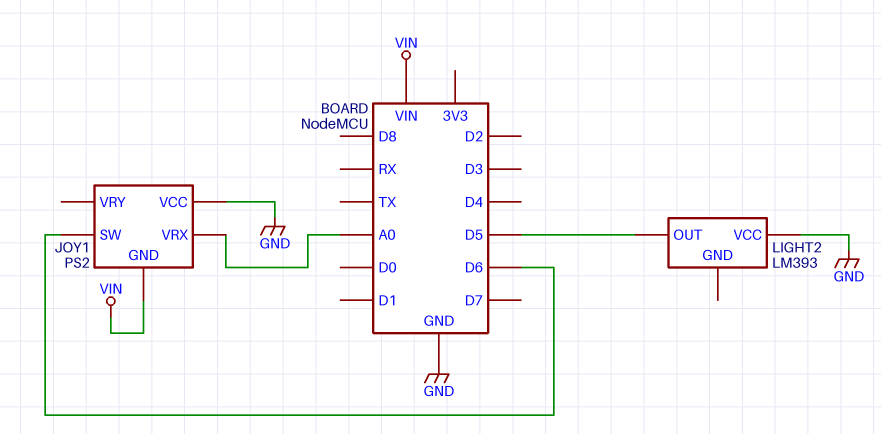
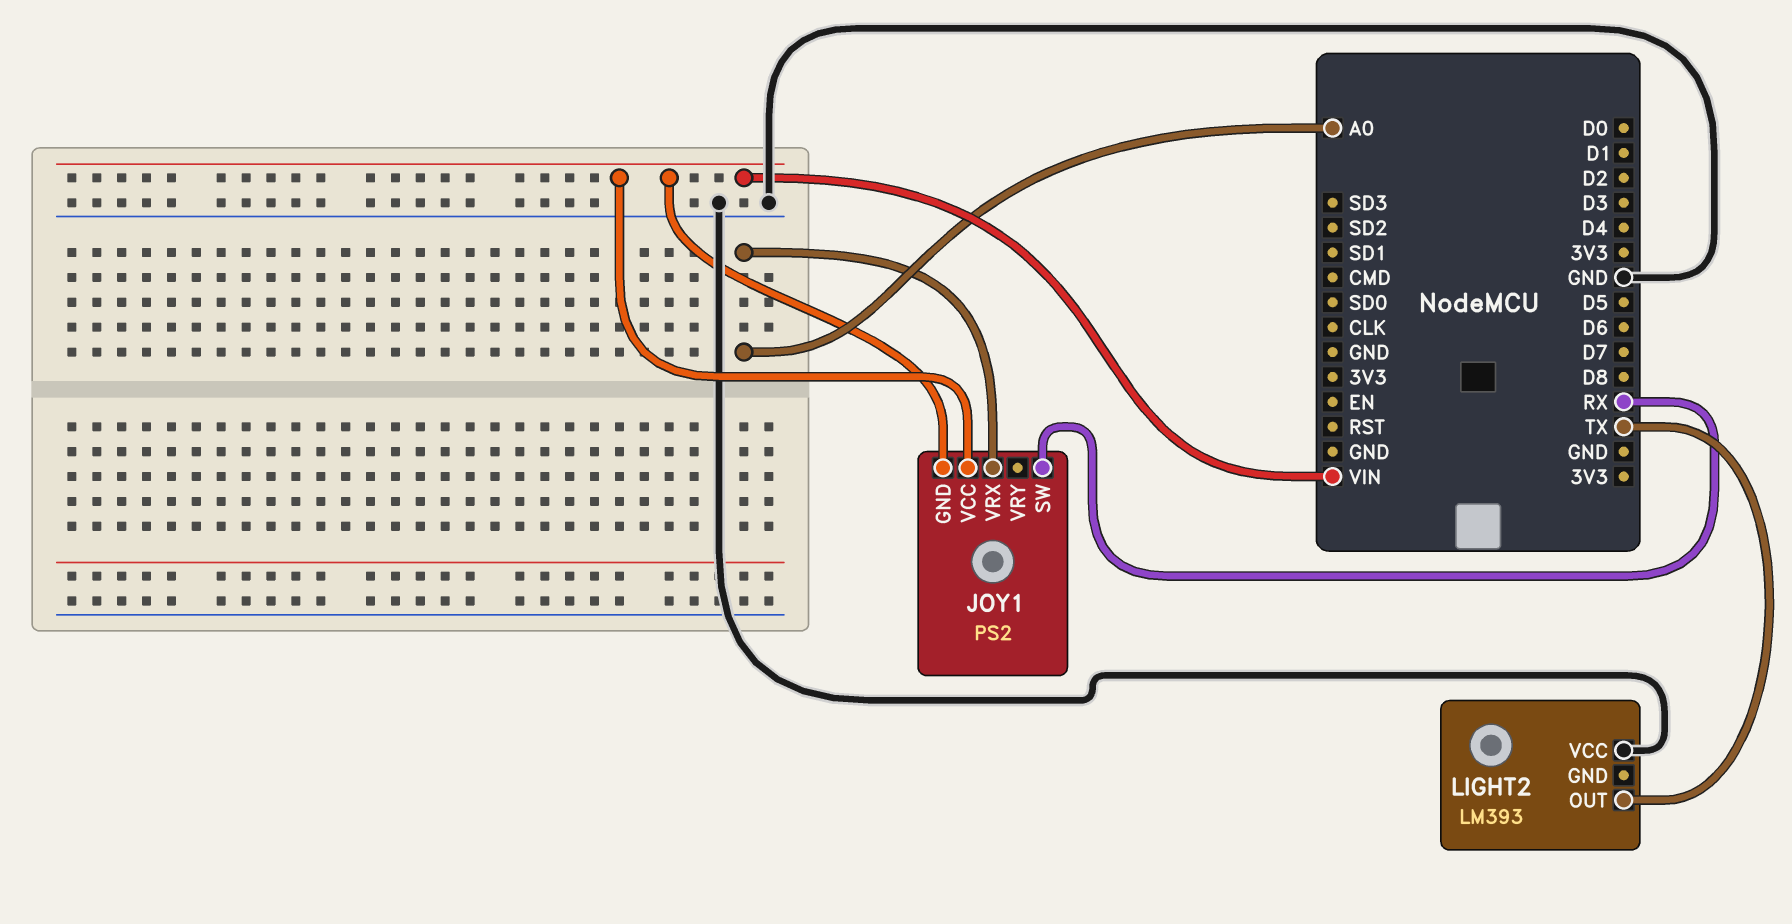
JOY1 pin SW: D6 -> RX
JOY1 pin VCC: GND -> VIN
LIGHT2 pin OUT: D5 -> TX

